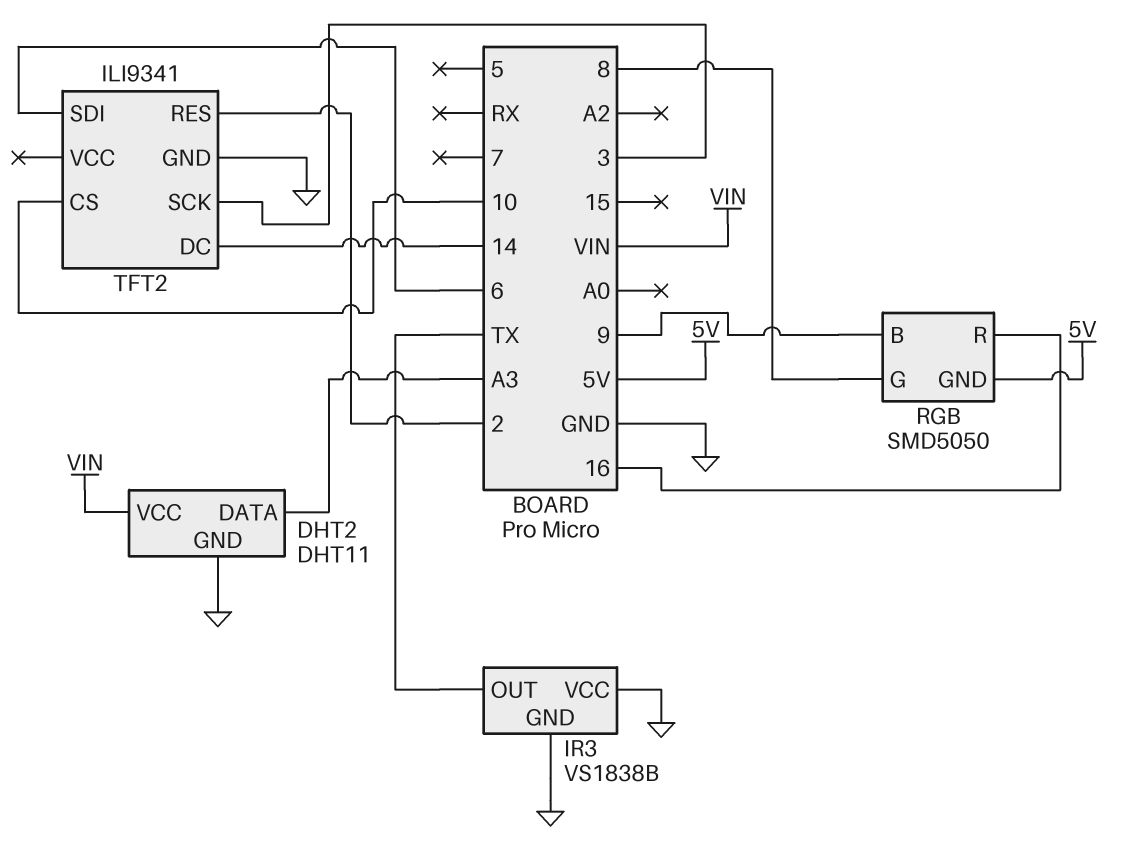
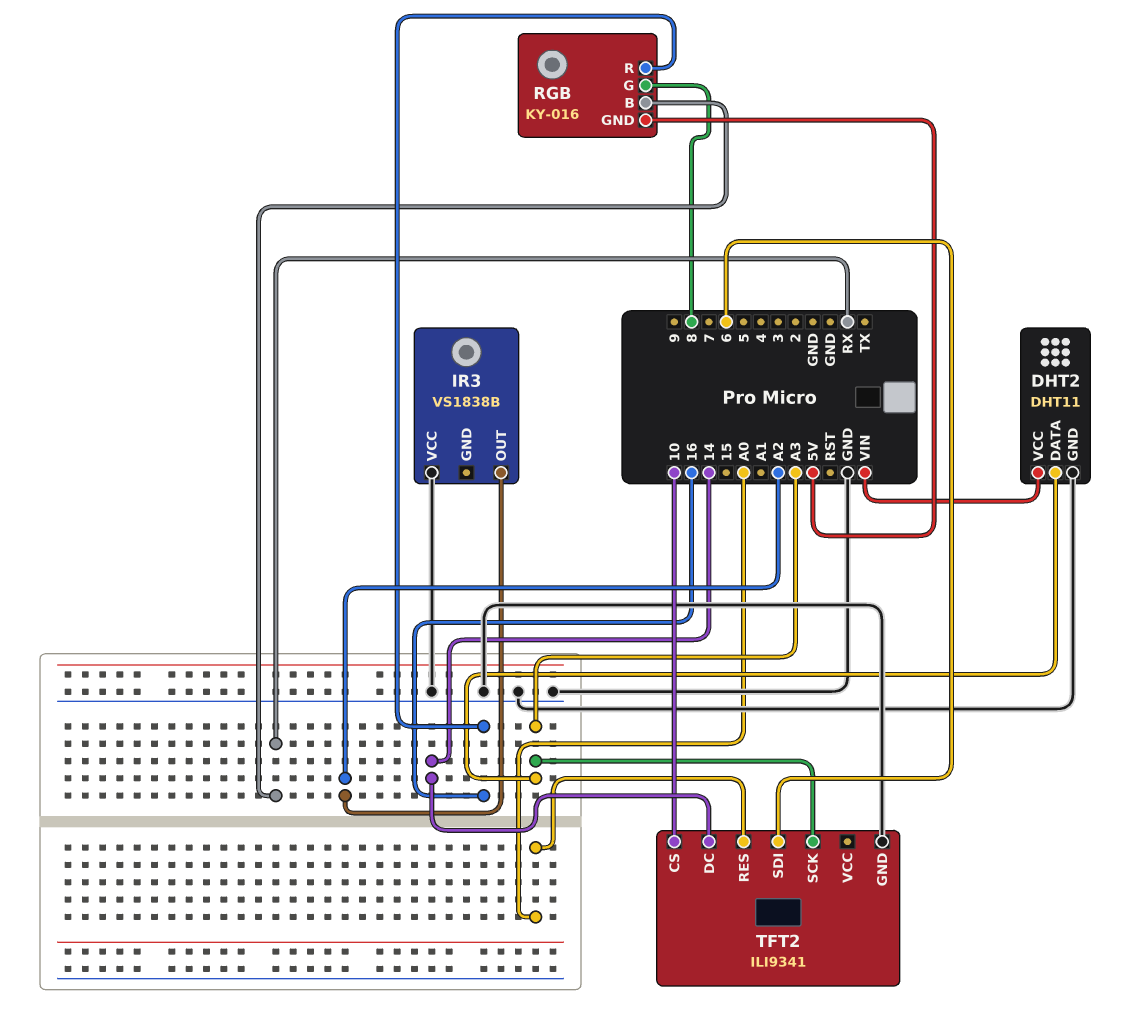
IR3 pin GND: GND -> none
IR3 pin OUT: TX -> A2
RGB: SMD5050 -> KY-016
RGB pin B: 9 -> RX
TFT2 pin RES: 2 -> A0
TFT2 pin SCK: 3 -> A3

